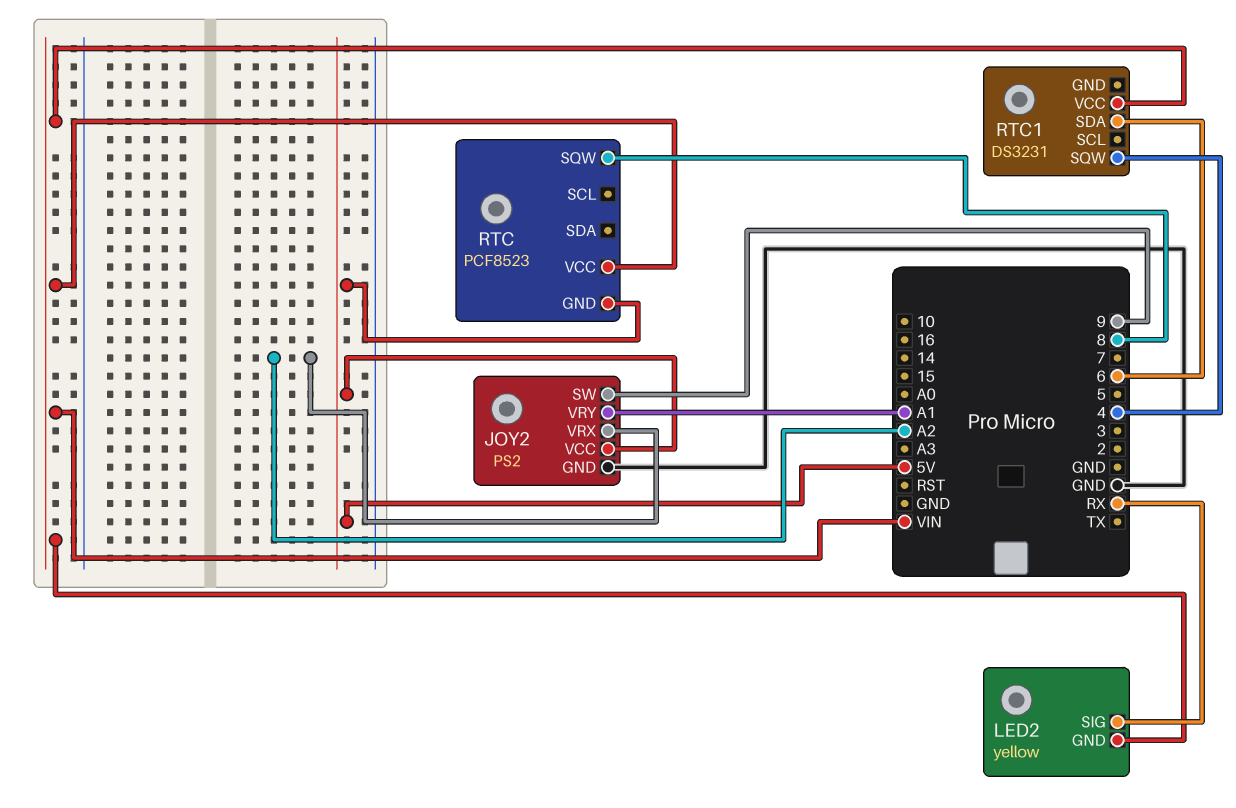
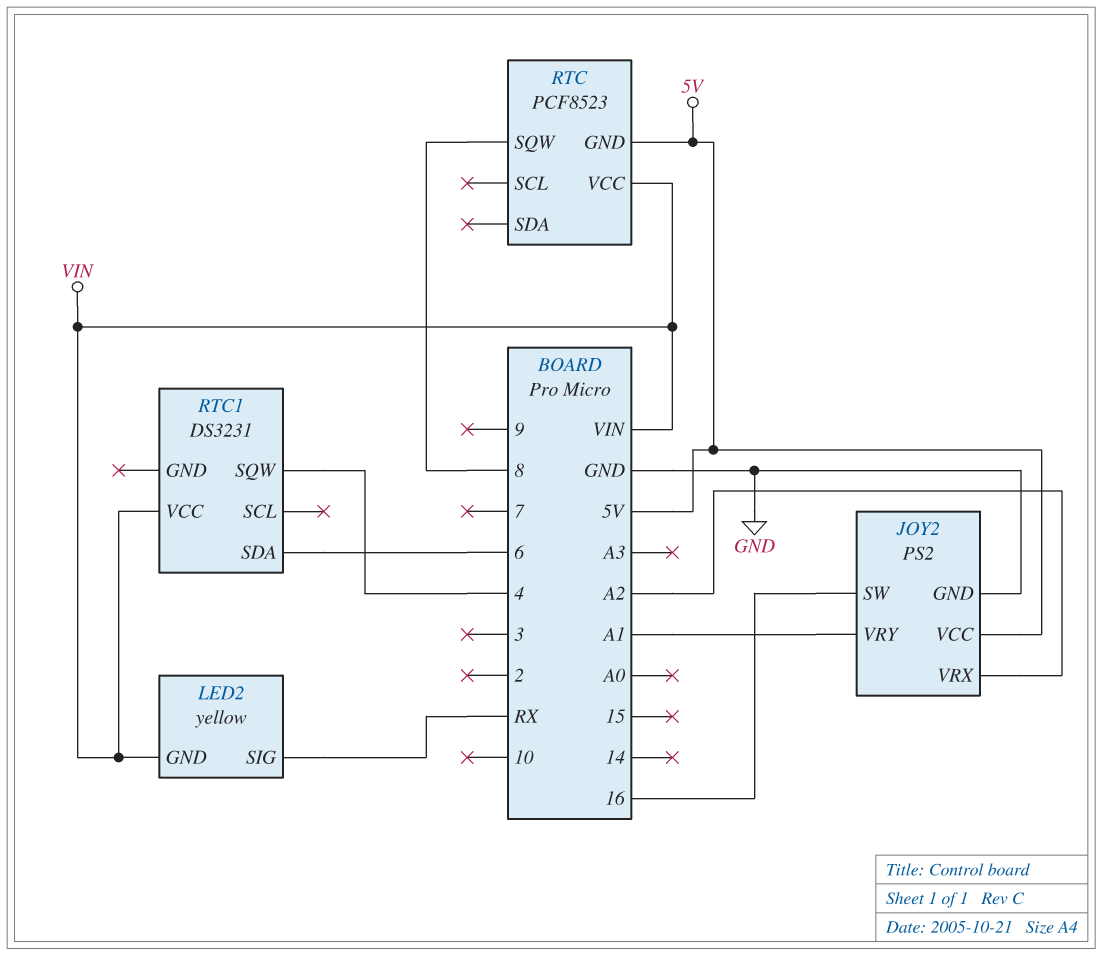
JOY2 pin SW: 9 -> 16

